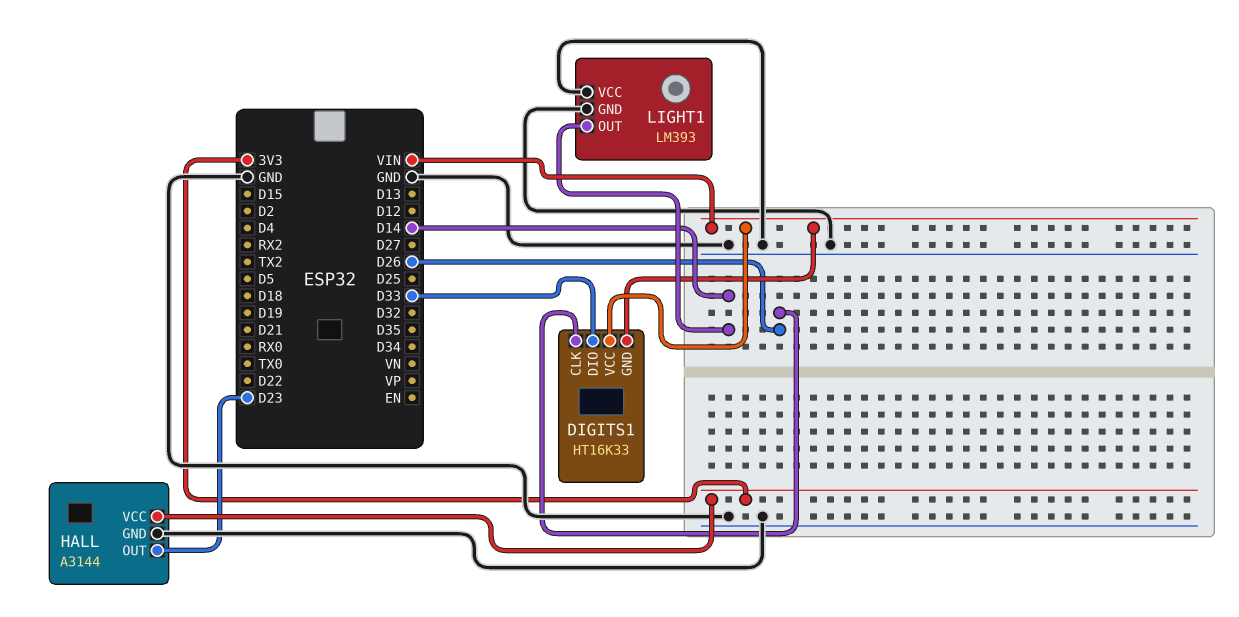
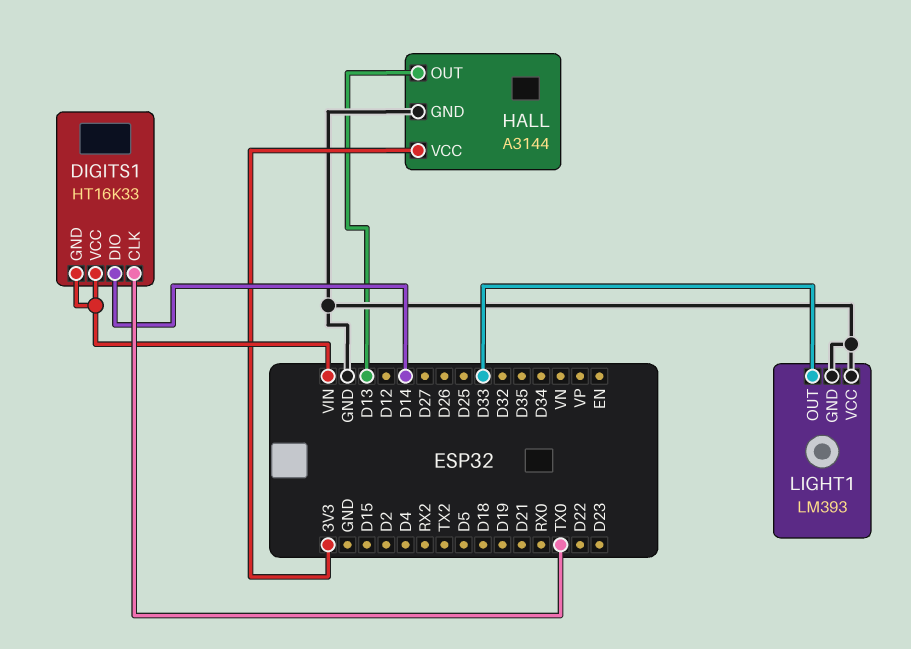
DIGITS1 pin CLK: D26 -> TX0
DIGITS1 pin DIO: D33 -> D14
HALL pin OUT: D23 -> D13
LIGHT1 pin OUT: D14 -> D33

